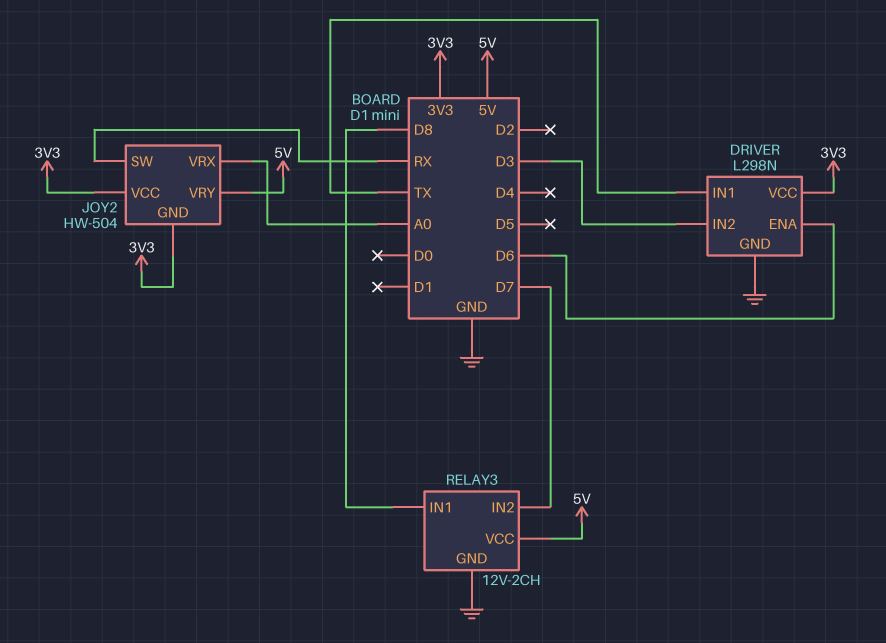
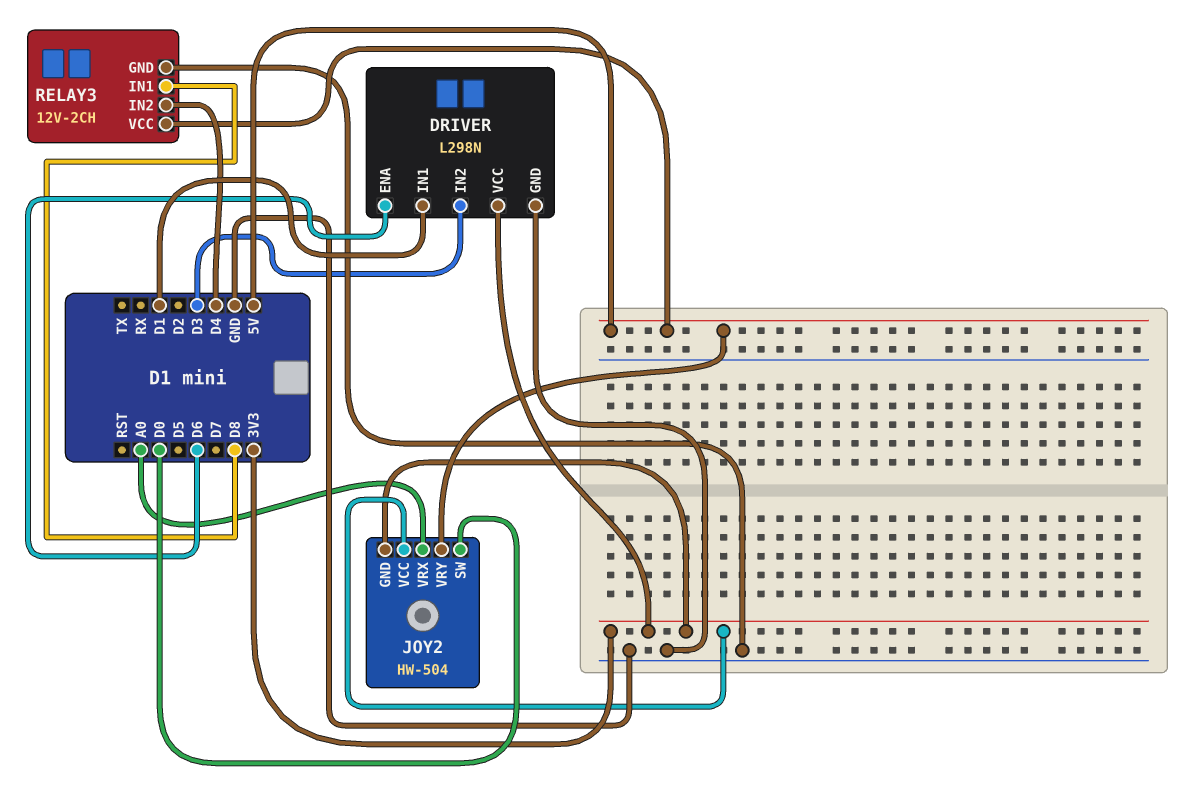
DRIVER pin IN1: TX -> D1
JOY2 pin SW: RX -> D0
RELAY3 pin IN2: D7 -> D4

